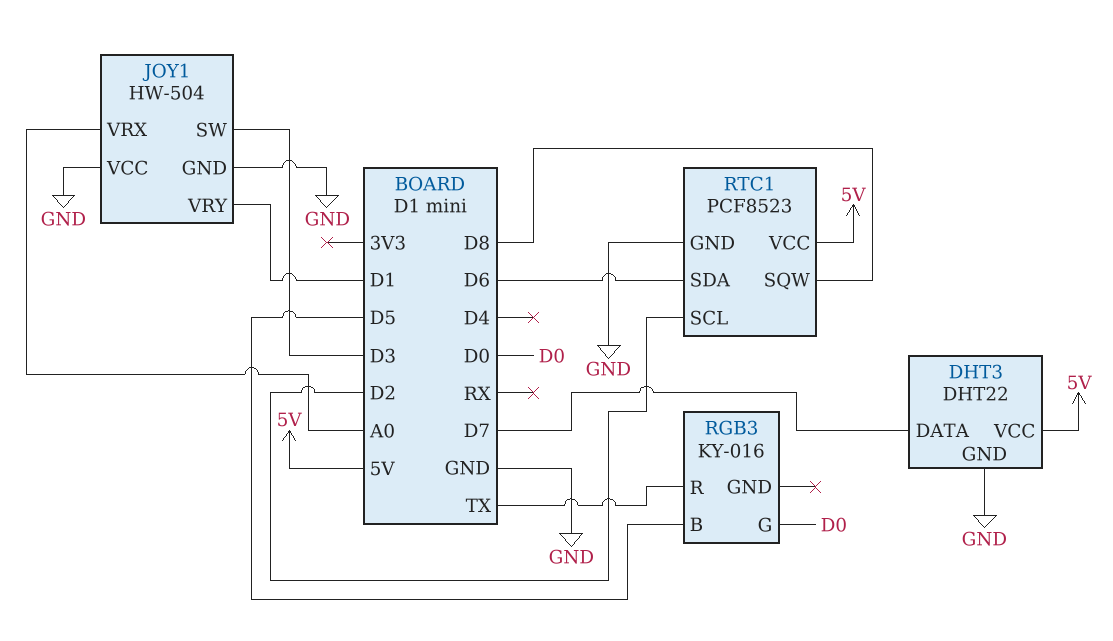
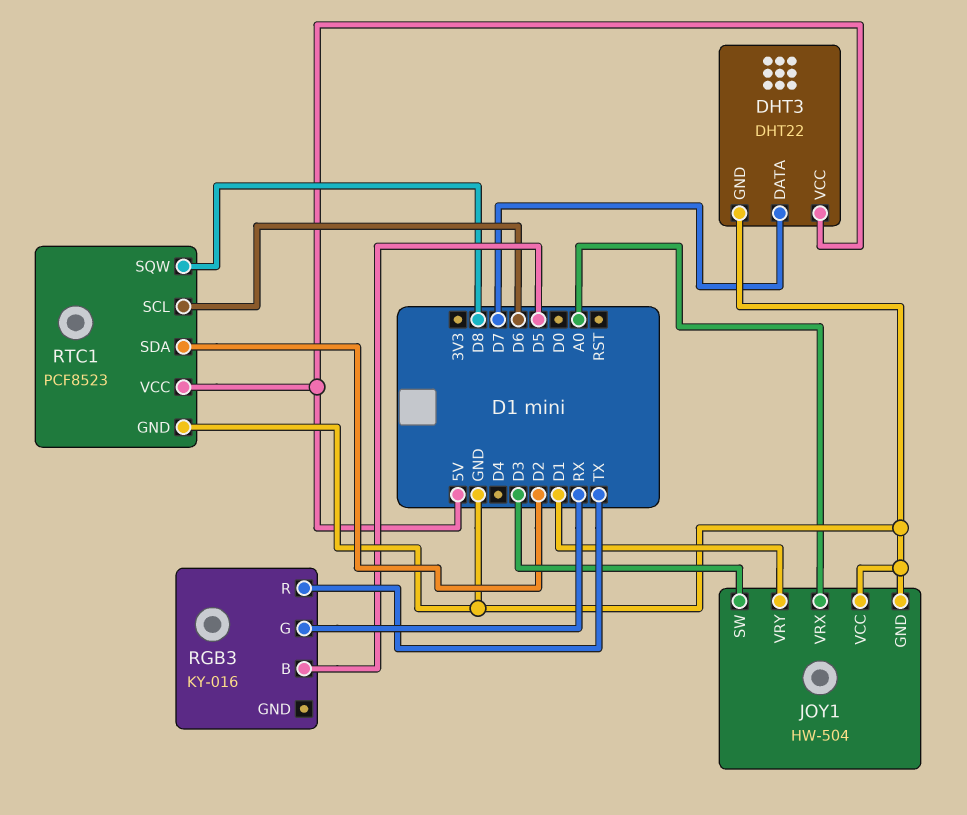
RGB3 pin G: D0 -> RX
RTC1 pin SCL: D2 -> D6
RTC1 pin SDA: D6 -> D2

